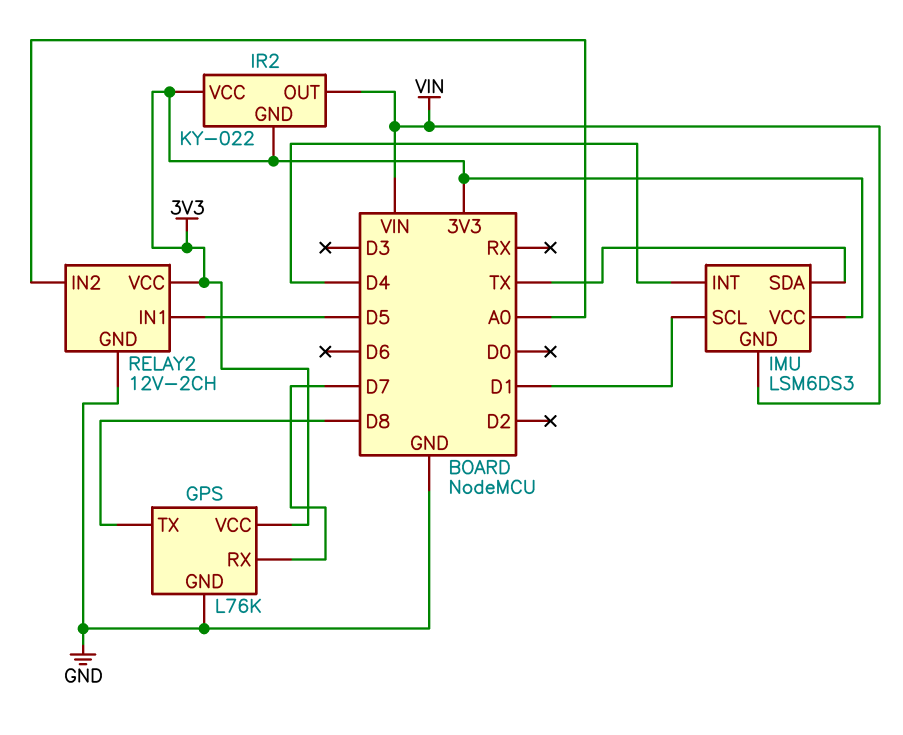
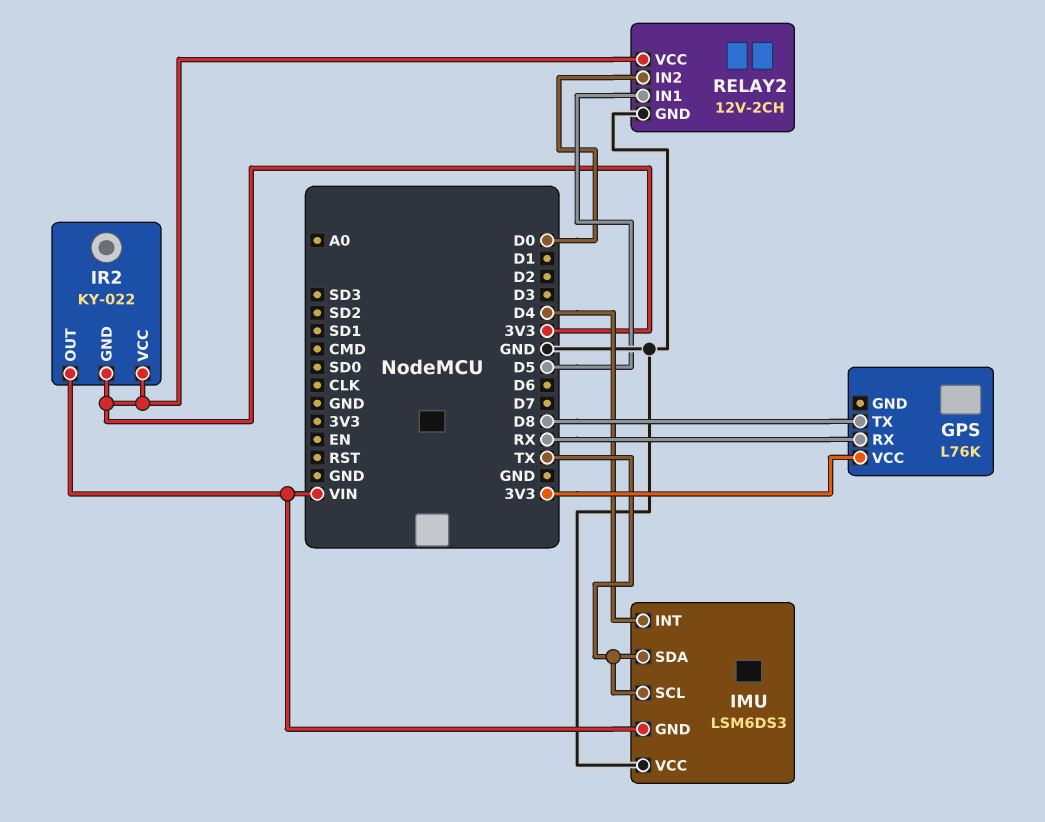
GPS pin GND: GND -> none
GPS pin RX: D7 -> RX
IMU pin SCL: D1 -> TX
IMU pin VCC: 3V3 -> GND
RELAY2 pin IN2: A0 -> D0

